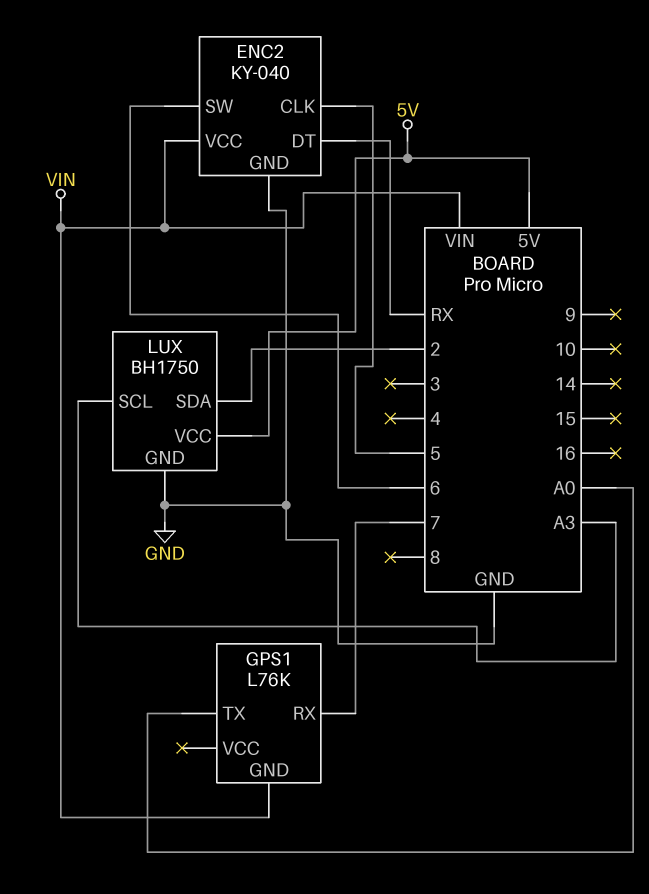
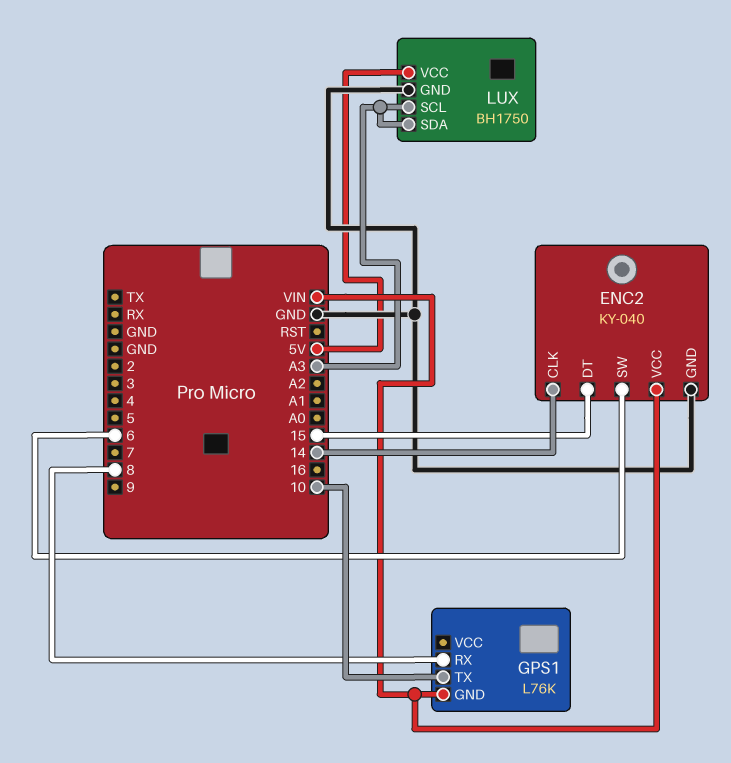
ENC2 pin CLK: 5 -> 14
ENC2 pin DT: RX -> 15
GPS1 pin RX: 7 -> 8
GPS1 pin TX: A0 -> 10
LUX pin SDA: 2 -> A3

